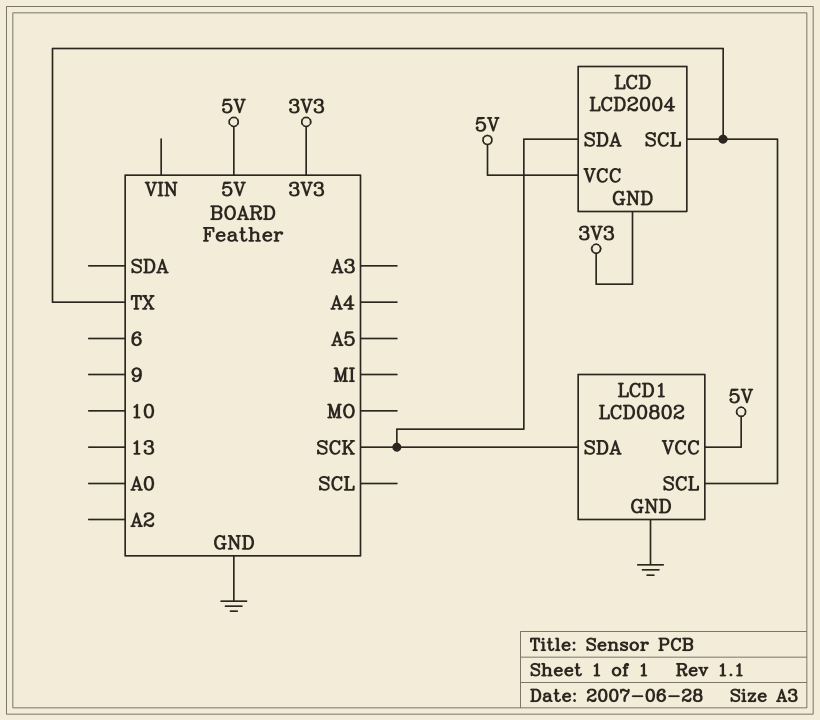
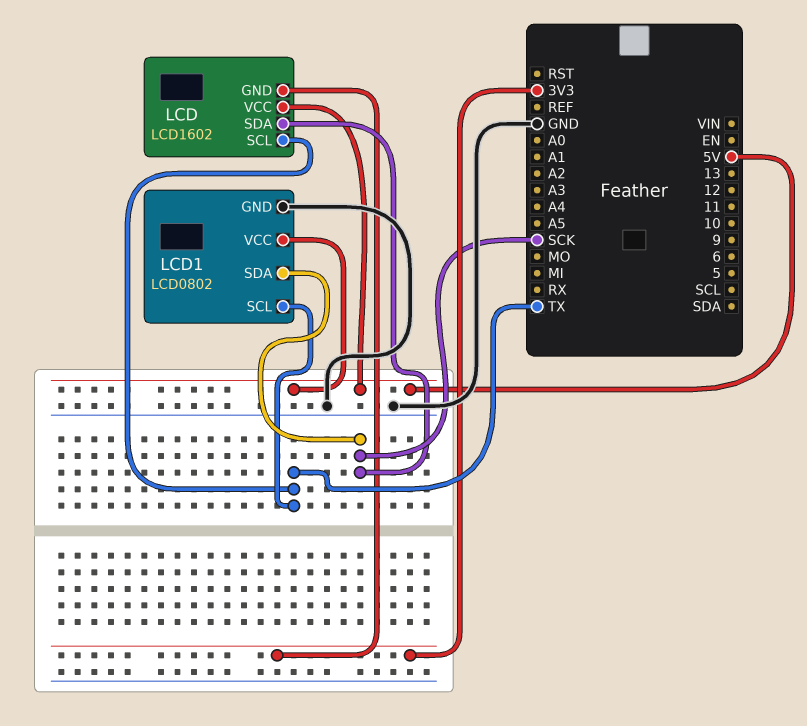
LCD: LCD2004 -> LCD1602

